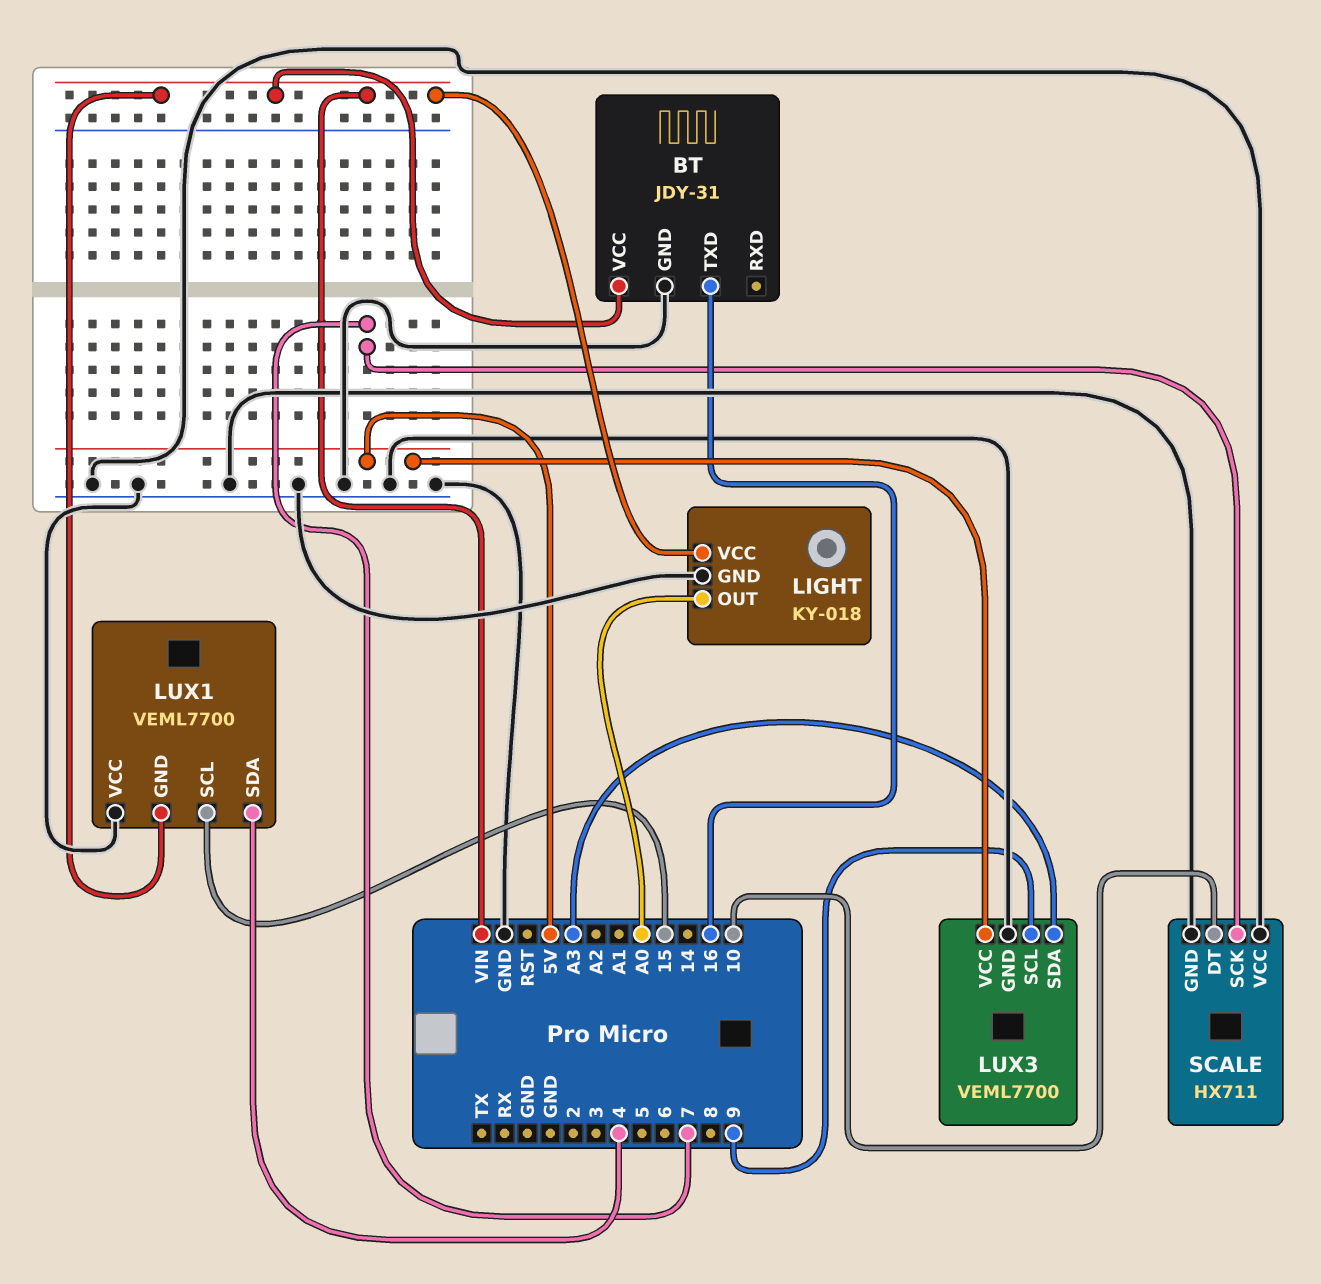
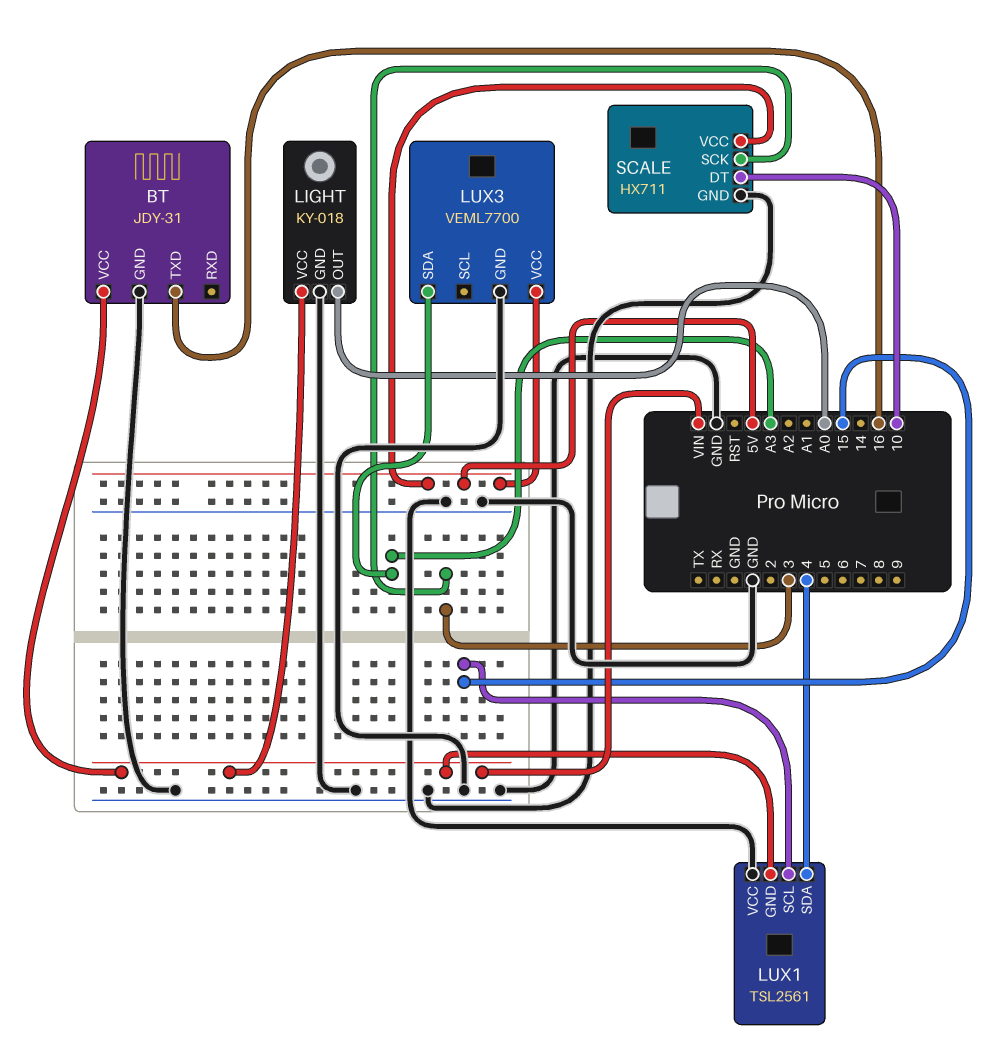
LUX1: VEML7700 -> TSL2561
LUX3 pin SCL: 9 -> none
SCALE pin SCK: 7 -> 3
SCALE pin VCC: GND -> 5V

